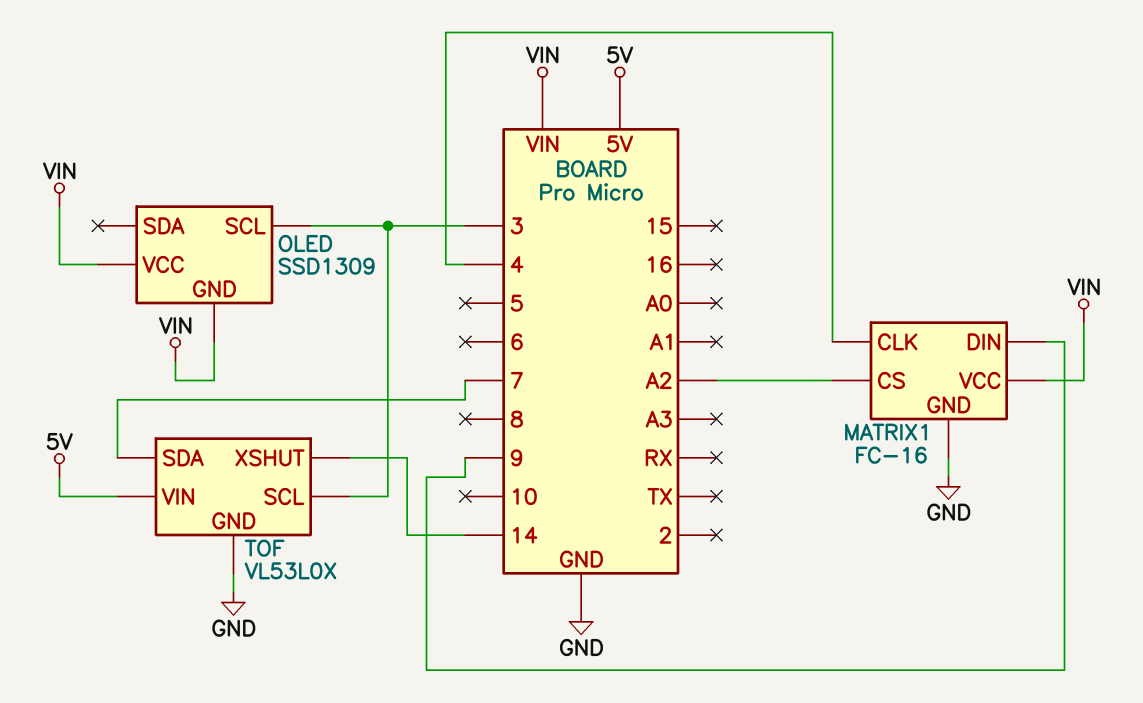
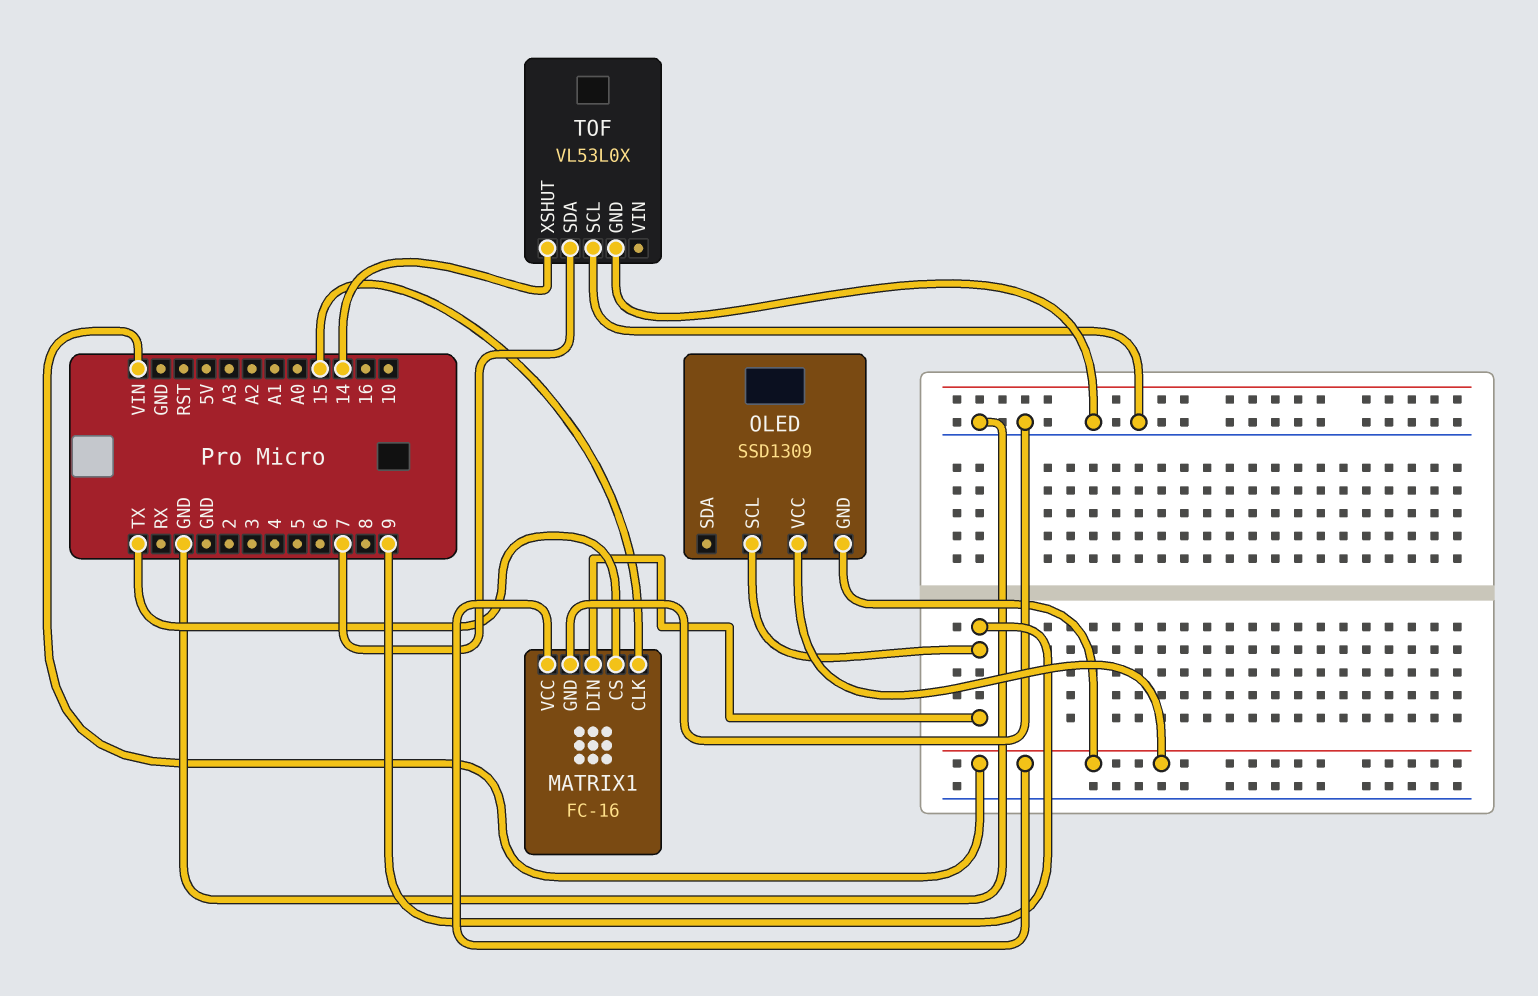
MATRIX1 pin CLK: 4 -> 15
MATRIX1 pin CS: A2 -> TX
OLED pin SCL: 3 -> 9
TOF pin SCL: 3 -> GND
TOF pin VIN: 5V -> none

